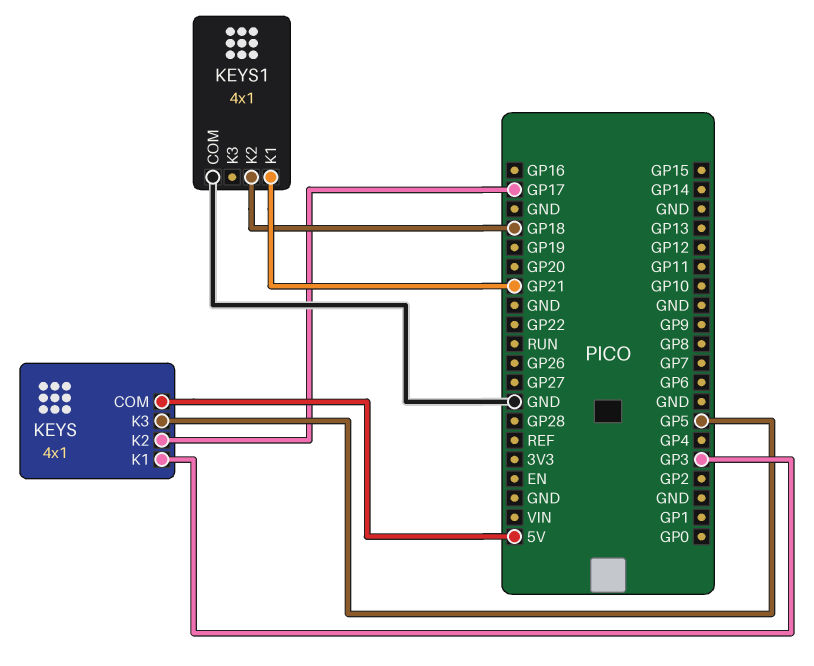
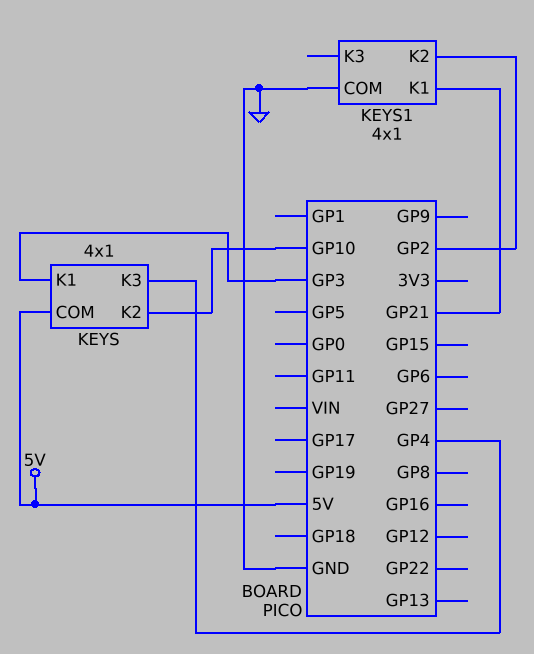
KEYS pin K2: GP17 -> GP10
KEYS pin K3: GP5 -> GP4
KEYS1 pin K2: GP18 -> GP2

